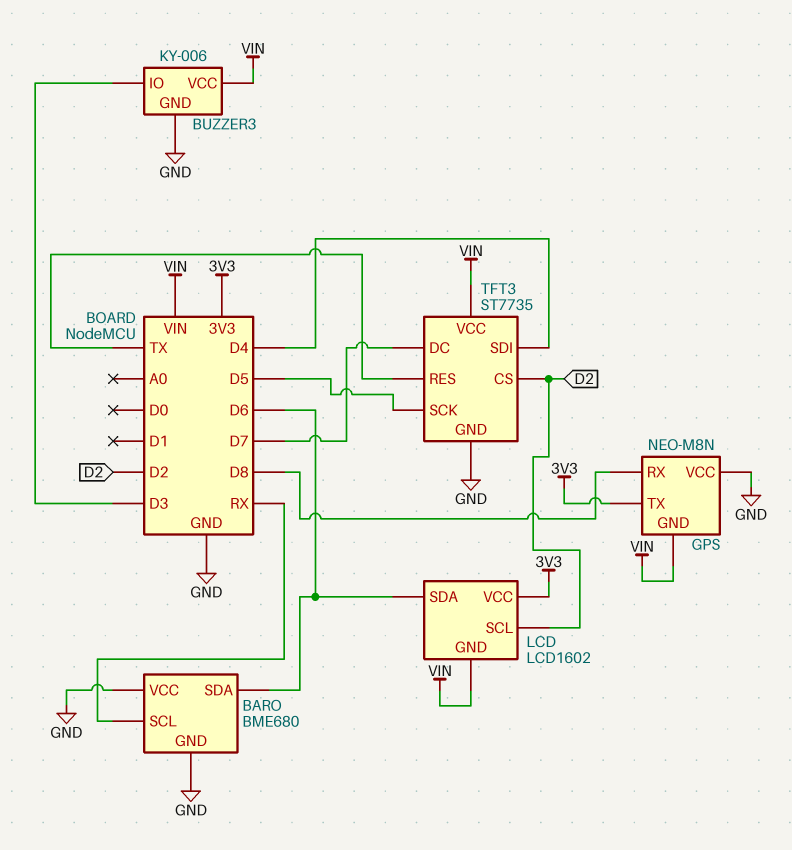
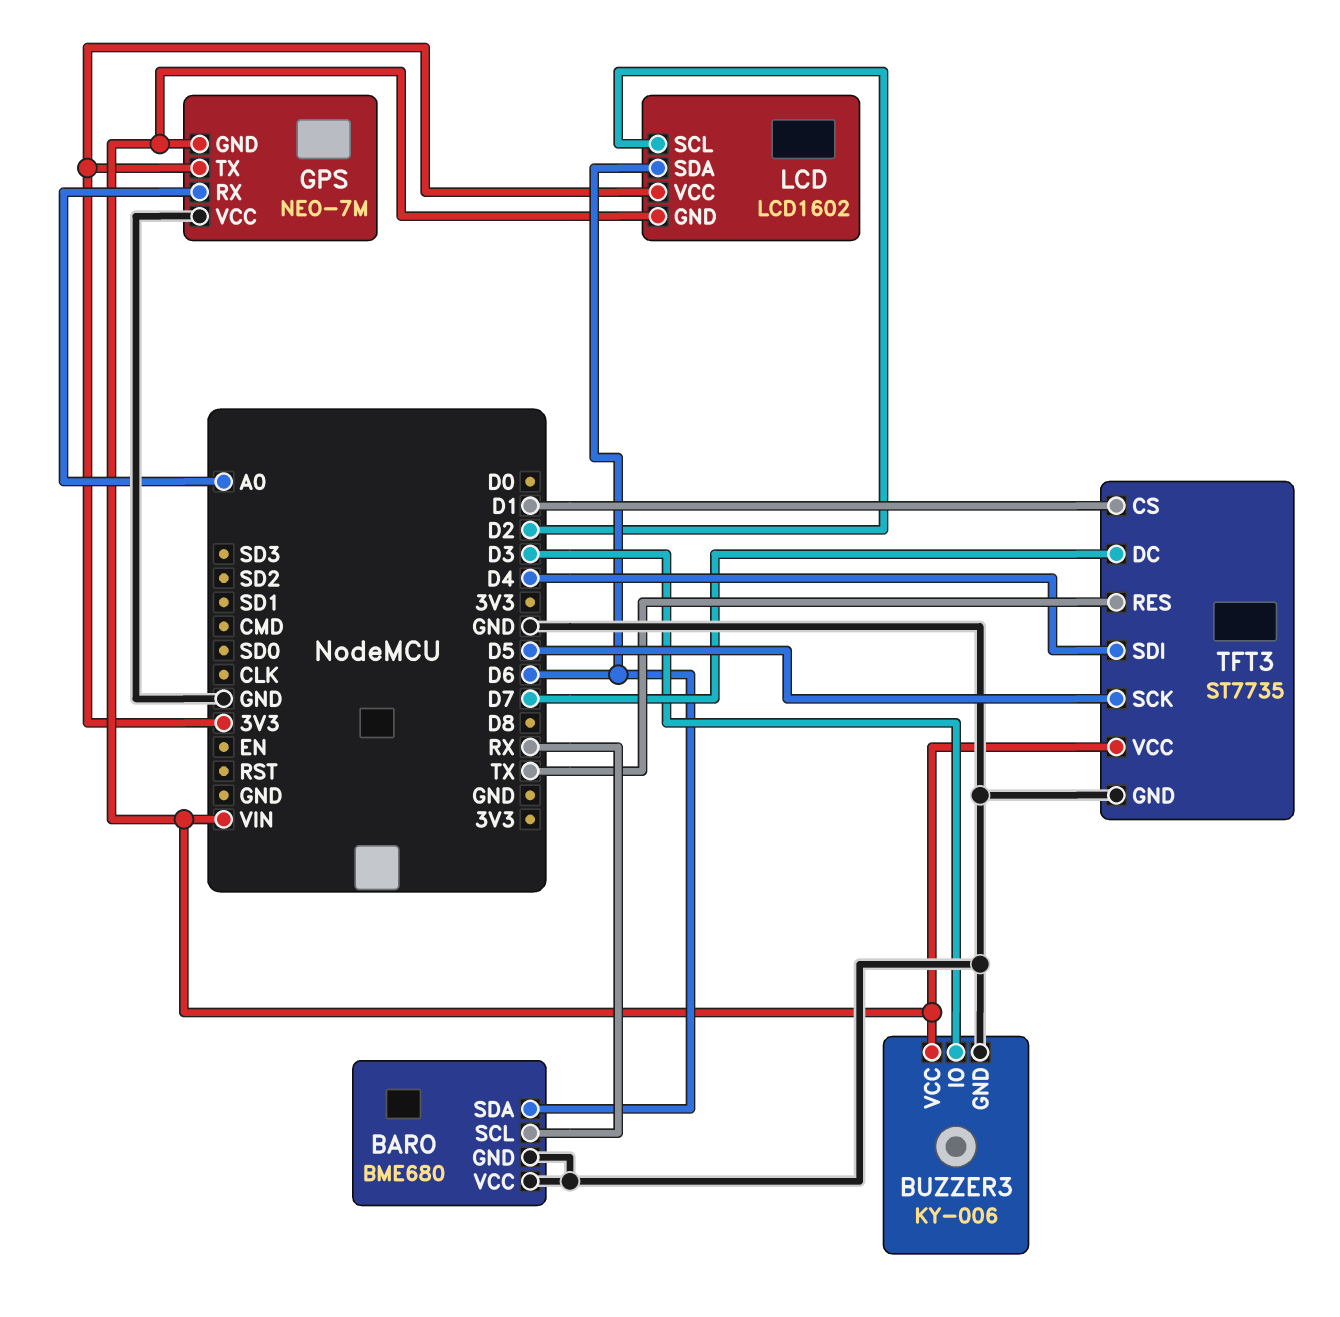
GPS: NEO-M8N -> NEO-7M
GPS pin RX: D8 -> A0
TFT3 pin CS: D2 -> D1

